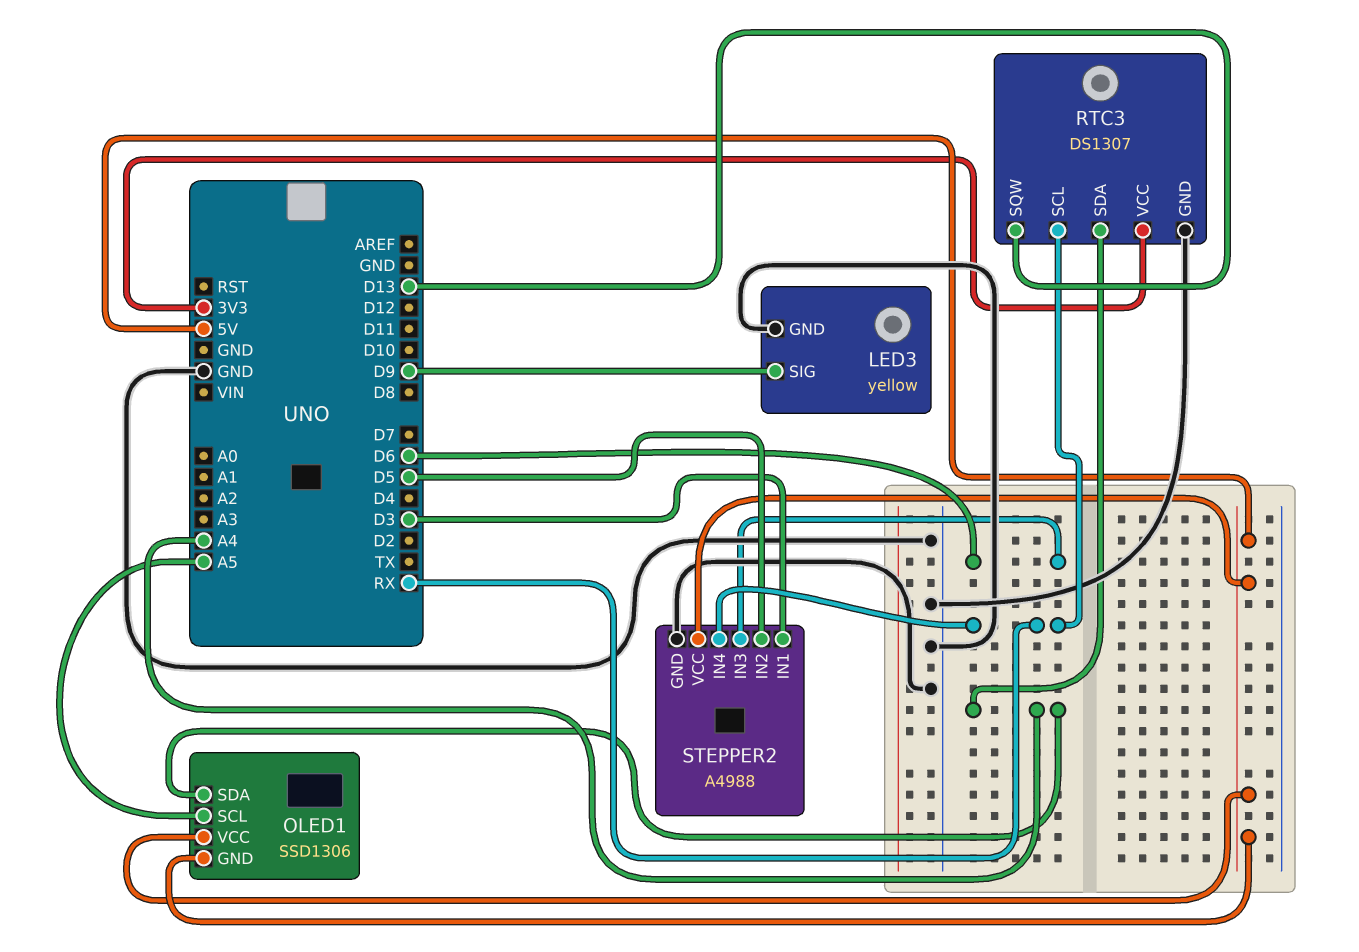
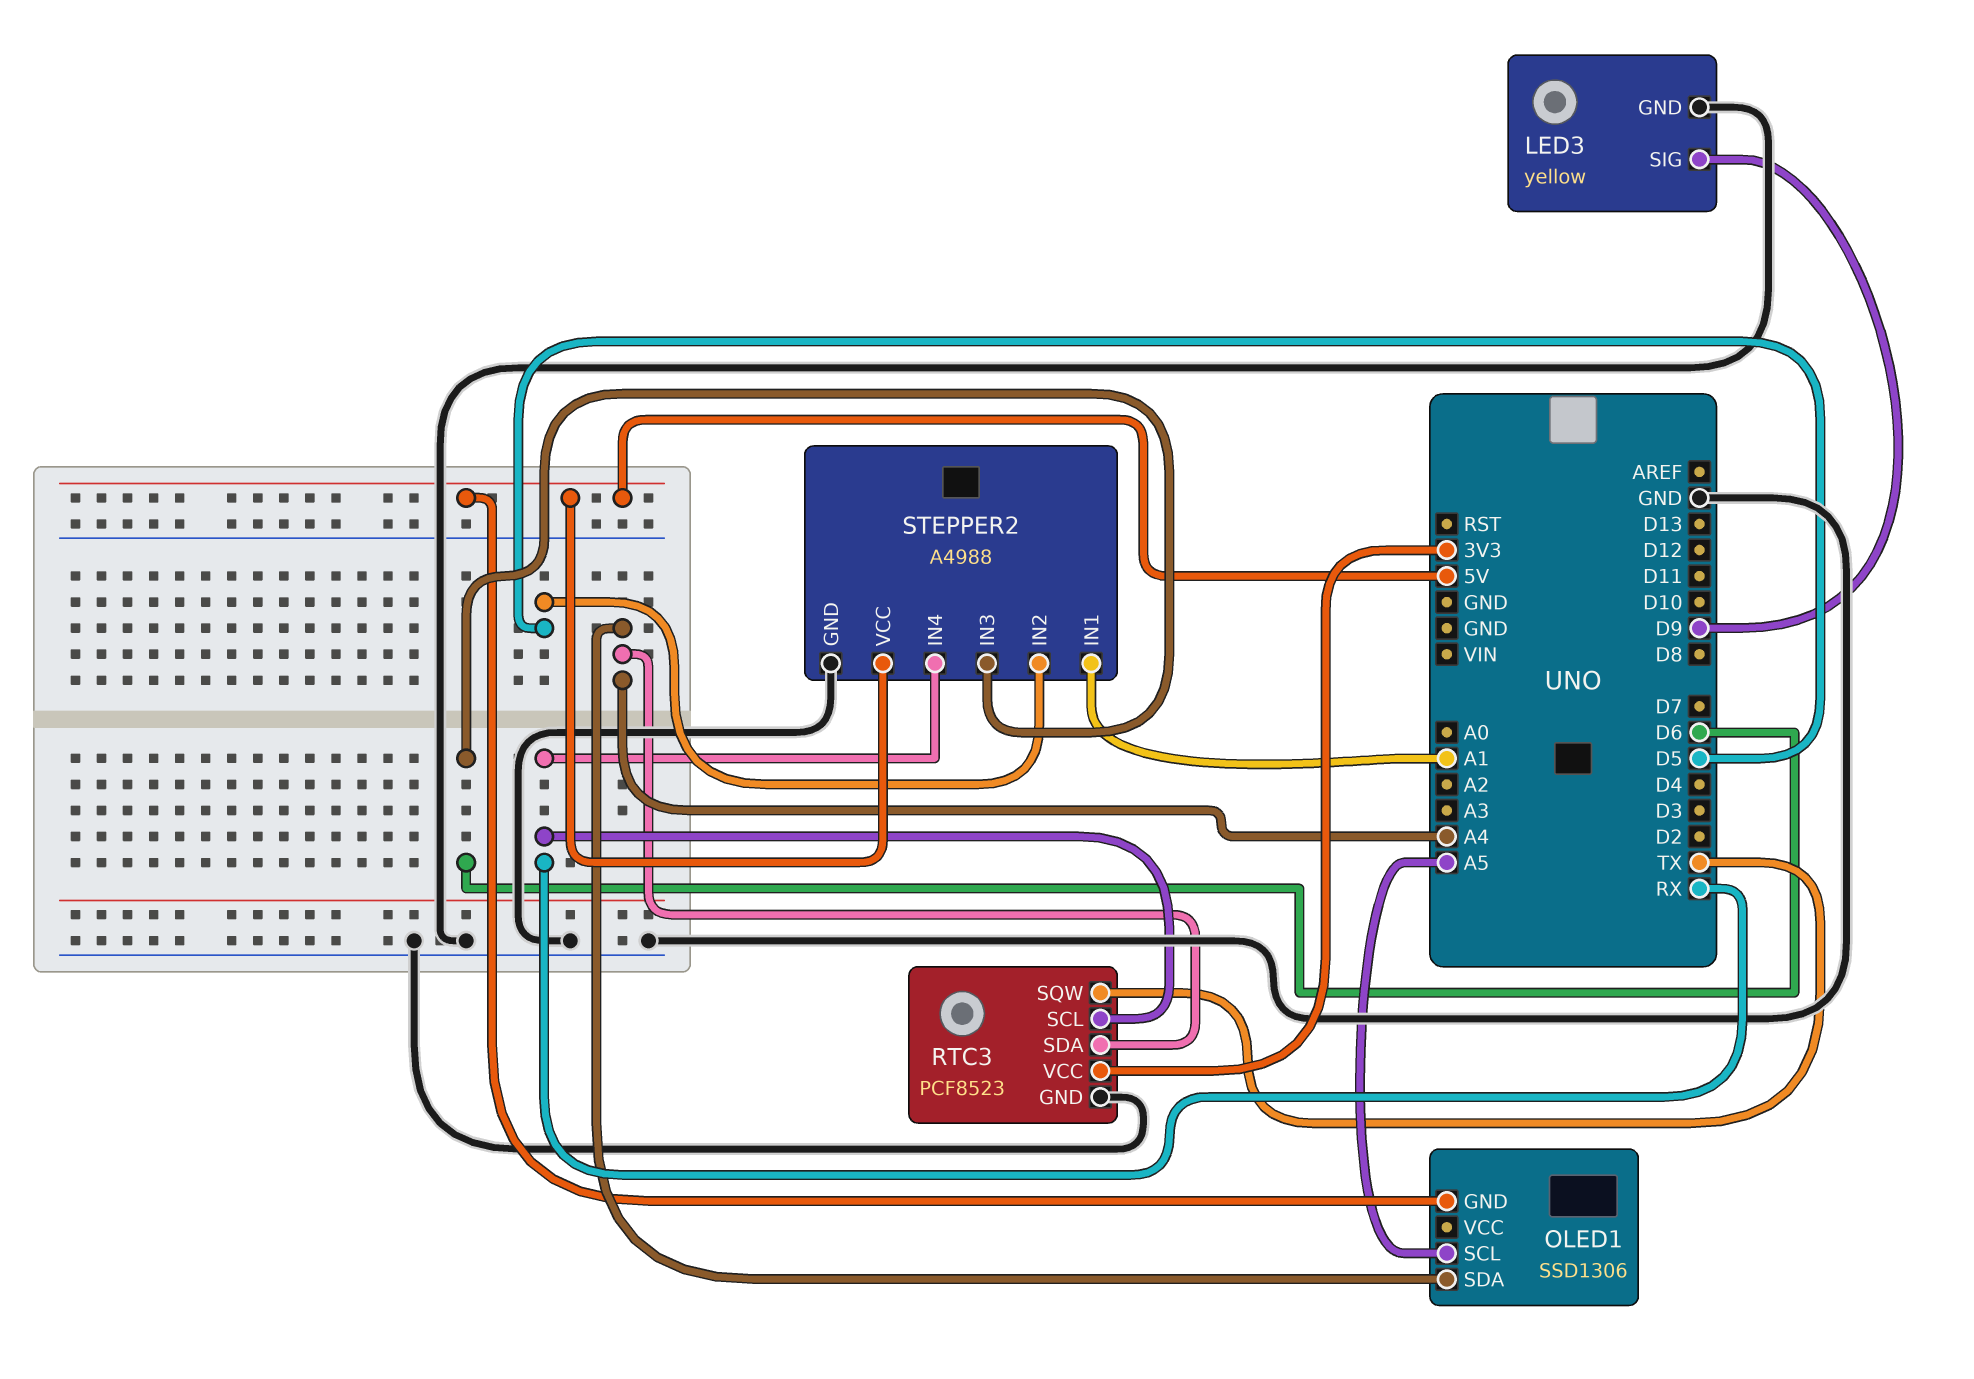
OLED1 pin VCC: 5V -> none
RTC3: DS1307 -> PCF8523
RTC3 pin SQW: D13 -> TX
STEPPER2 pin IN1: D3 -> A1

